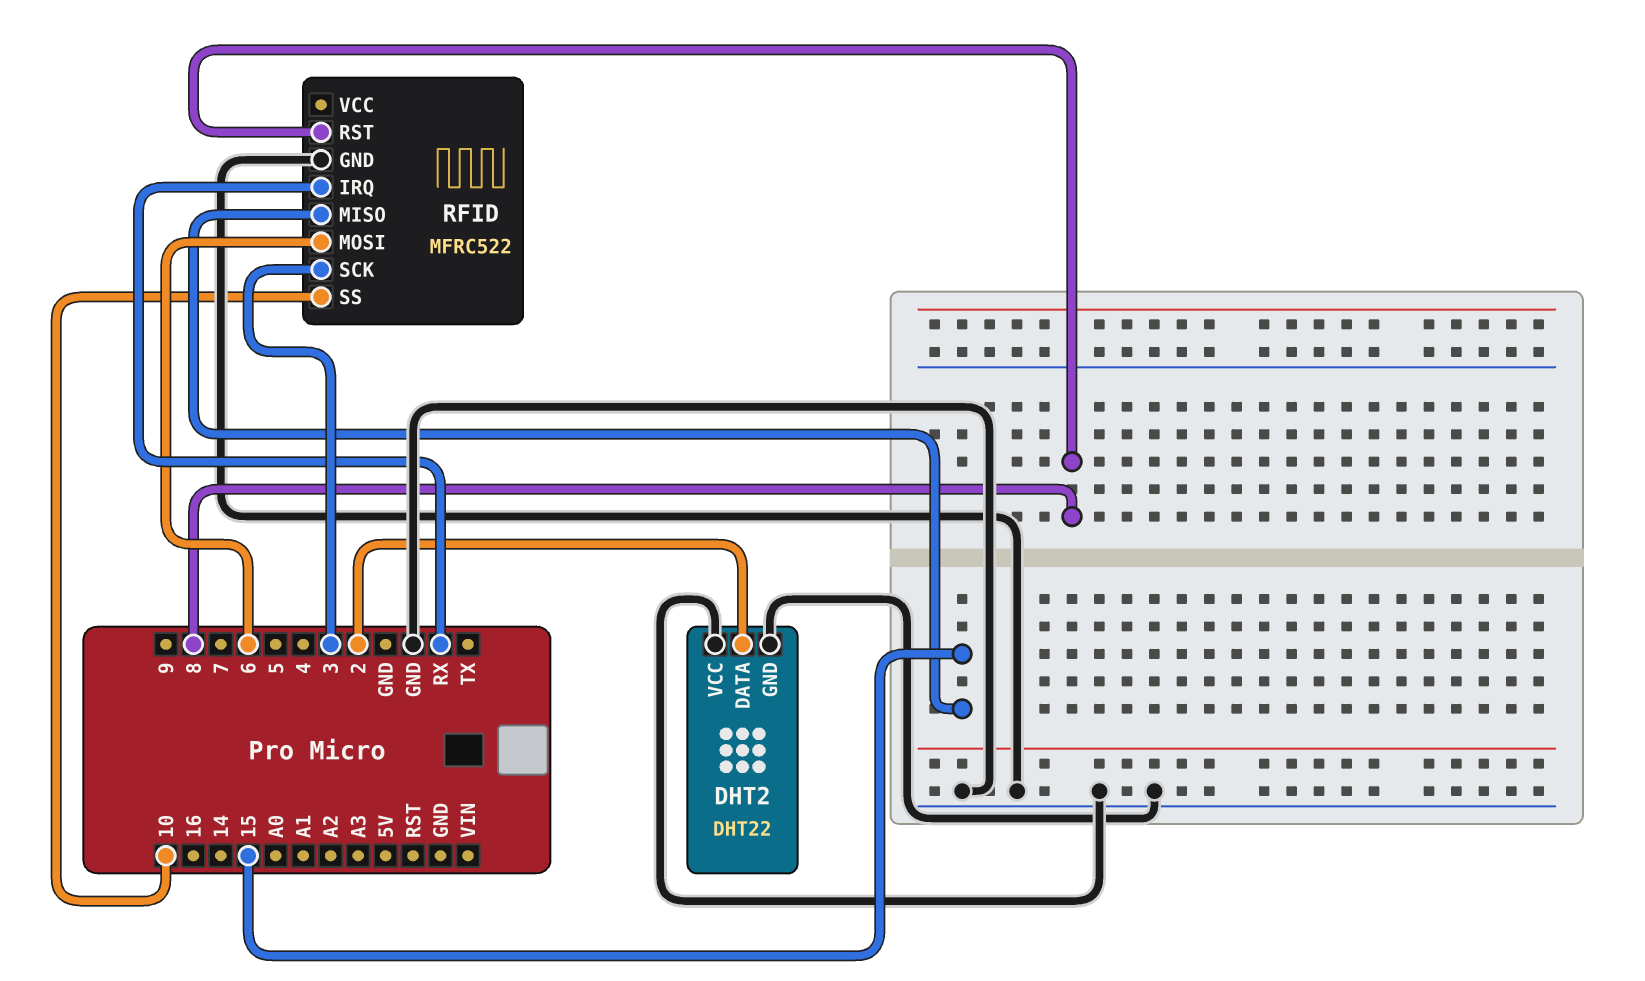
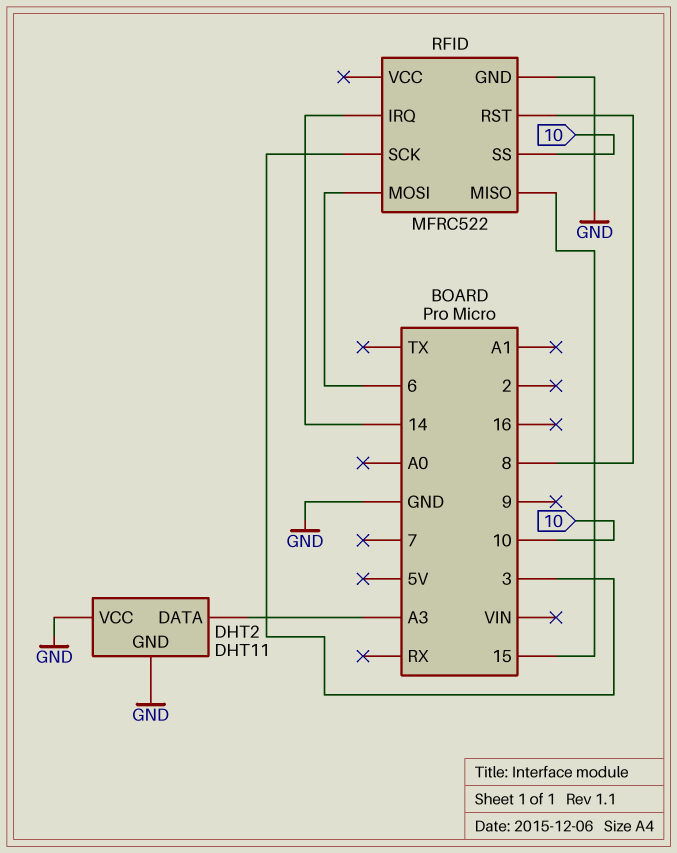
DHT2: DHT22 -> DHT11
DHT2 pin DATA: 2 -> A3
RFID pin IRQ: RX -> 14

